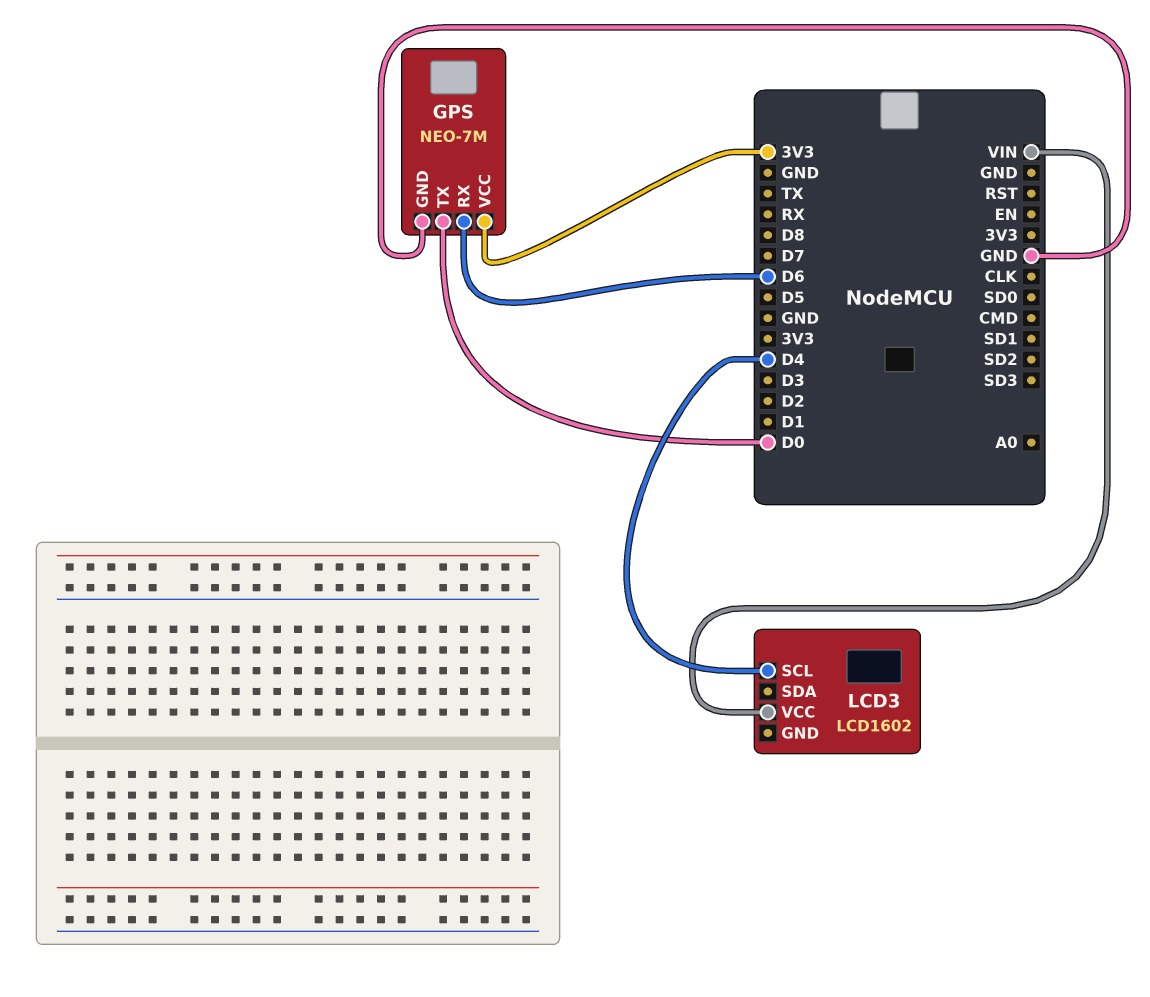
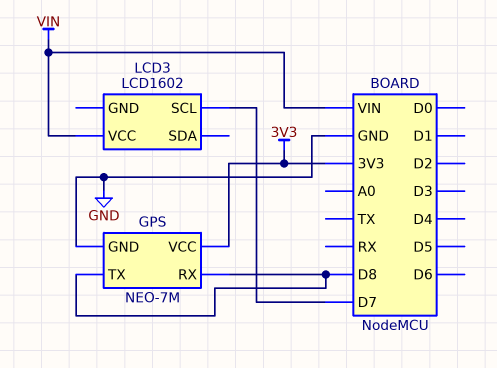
GPS pin RX: D6 -> D8
GPS pin TX: D0 -> D8
LCD3 pin SCL: D4 -> D7

